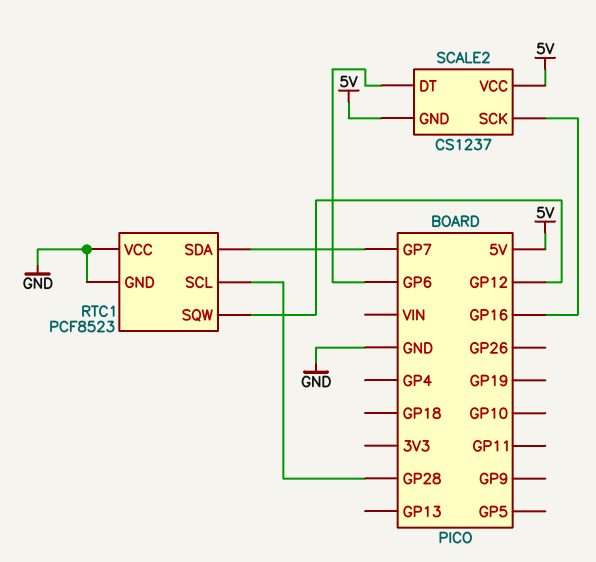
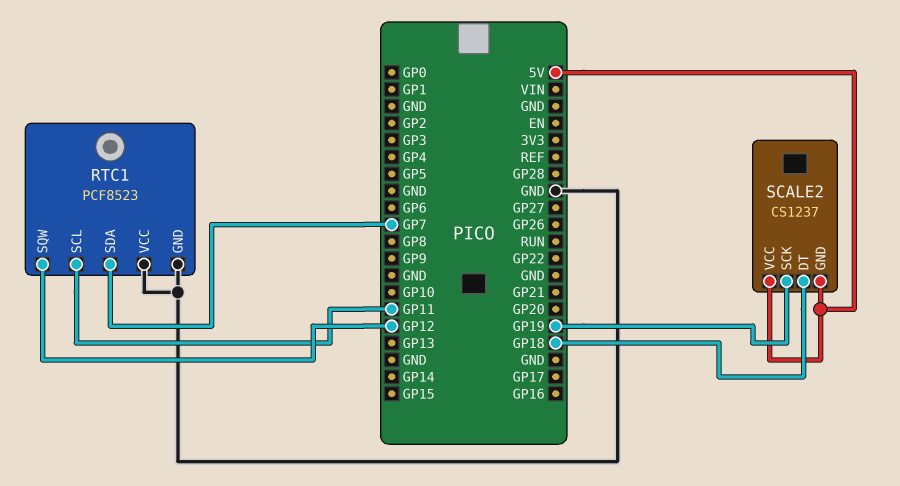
RTC1 pin SCL: GP28 -> GP11
SCALE2 pin DT: GP6 -> GP18
SCALE2 pin SCK: GP16 -> GP19

